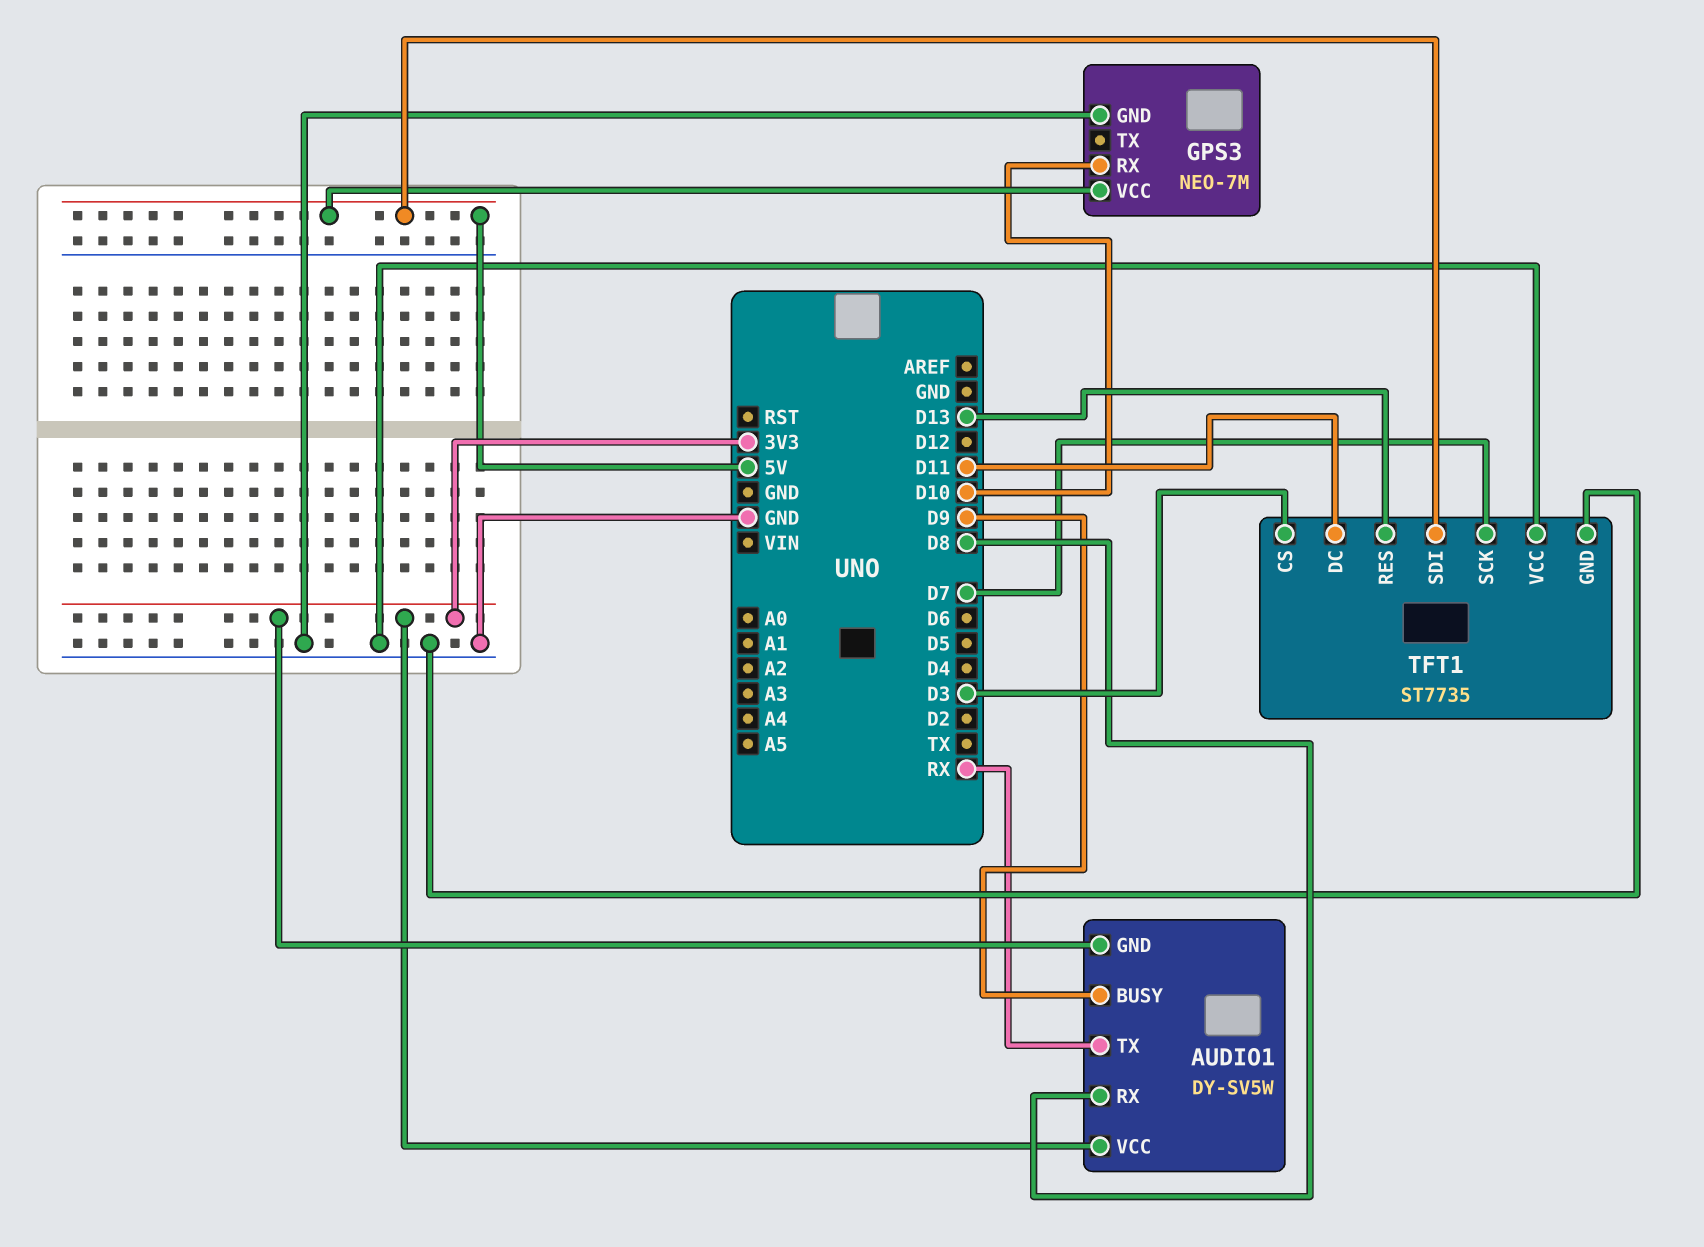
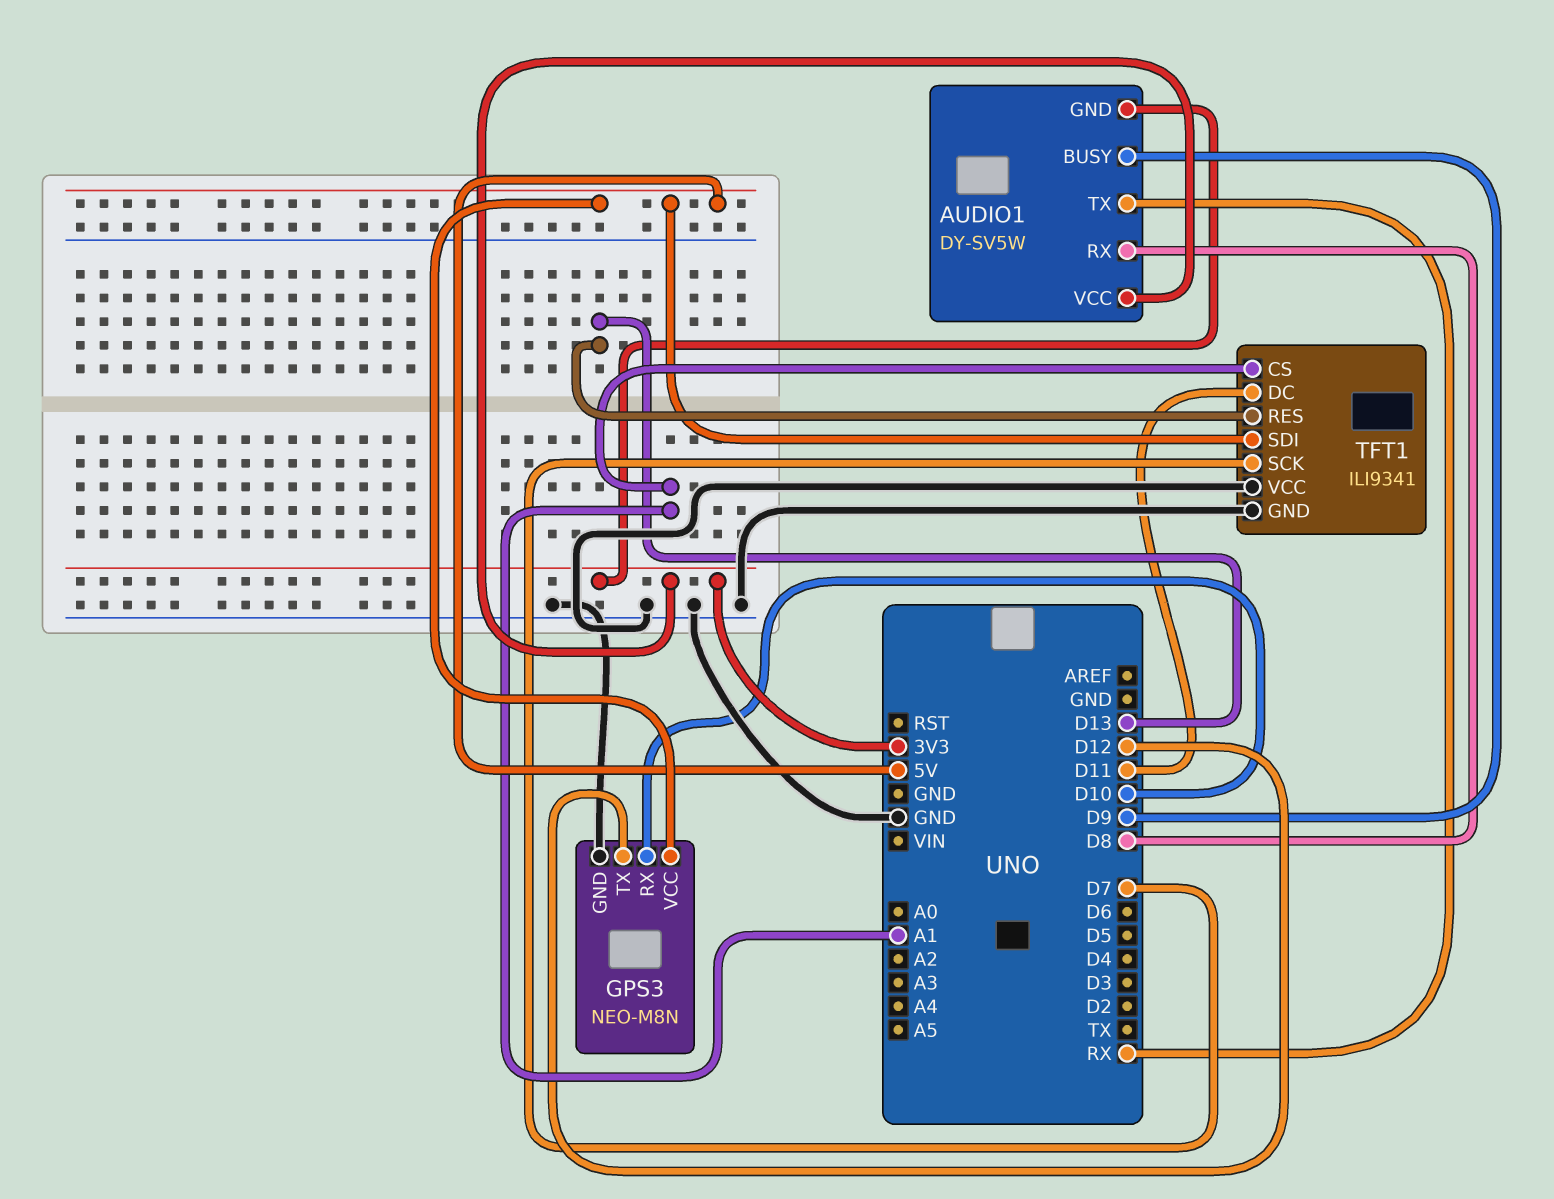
GPS3: NEO-7M -> NEO-M8N
GPS3 pin TX: none -> D12
TFT1: ST7735 -> ILI9341
TFT1 pin CS: D3 -> A1

